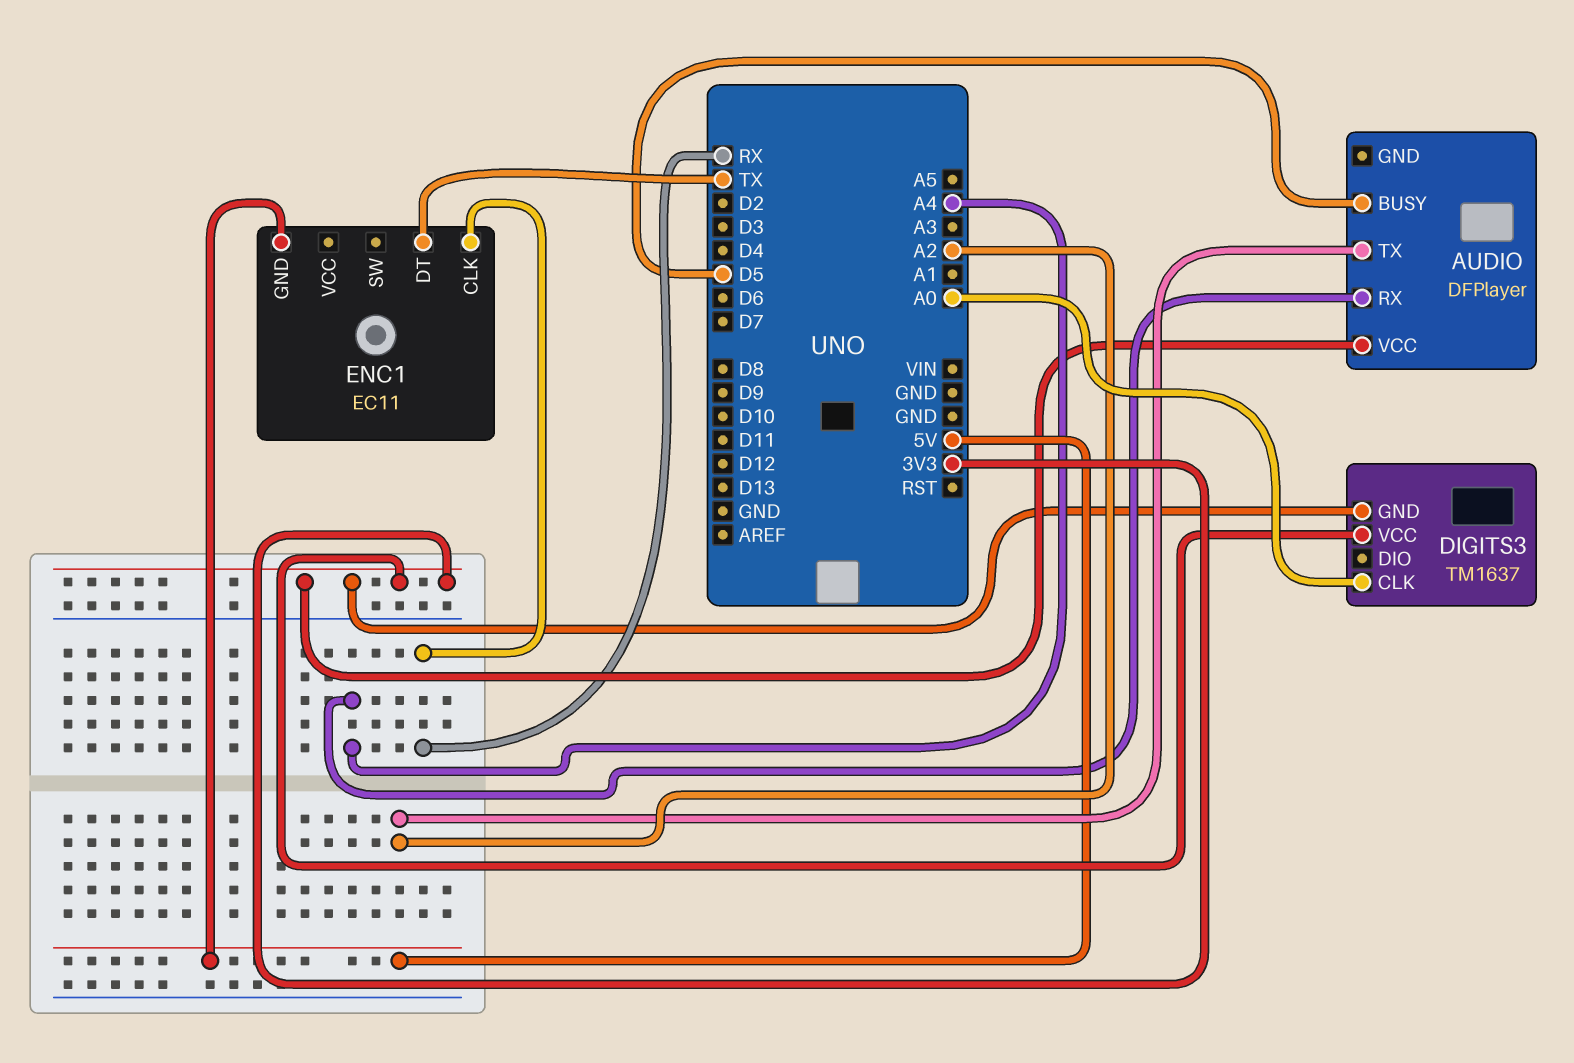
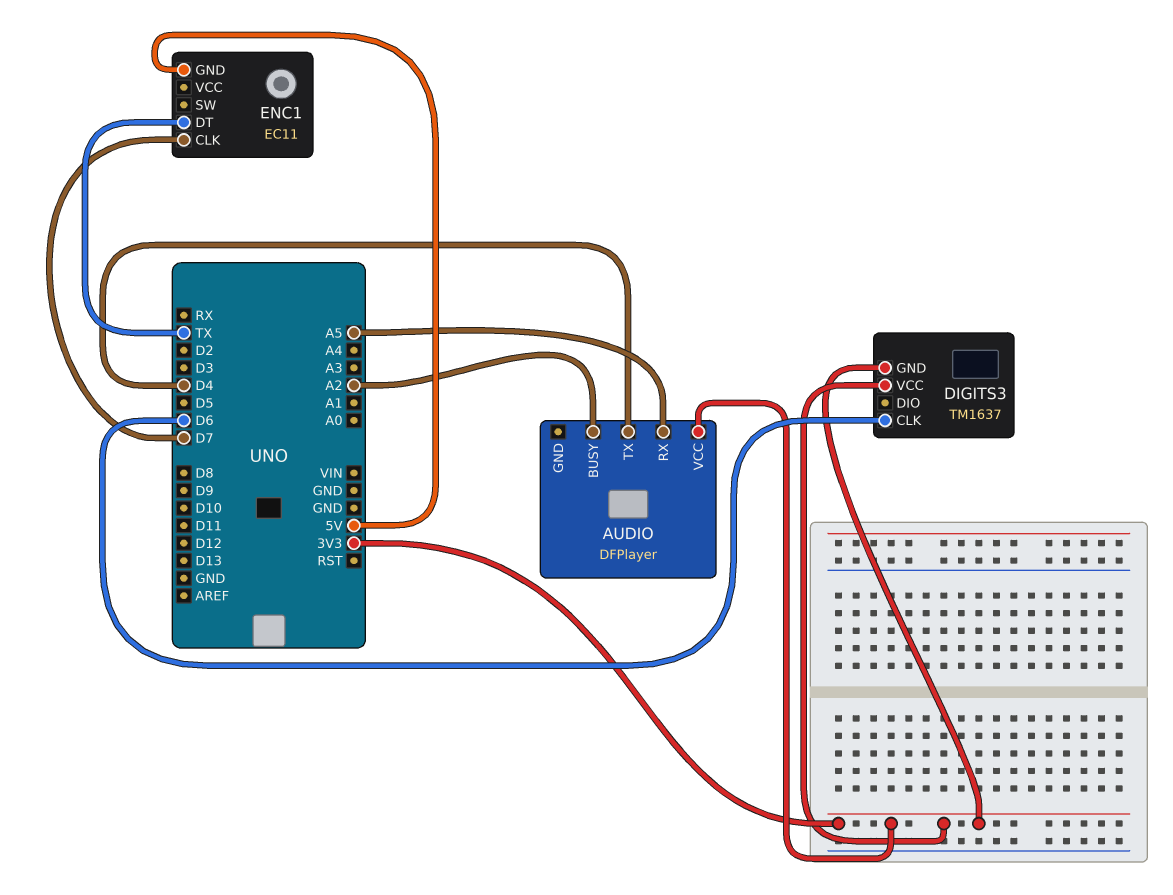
AUDIO pin BUSY: D5 -> A2
AUDIO pin RX: A4 -> A5
AUDIO pin TX: A2 -> D4
DIGITS3 pin CLK: A0 -> D6
ENC1 pin CLK: RX -> D7

